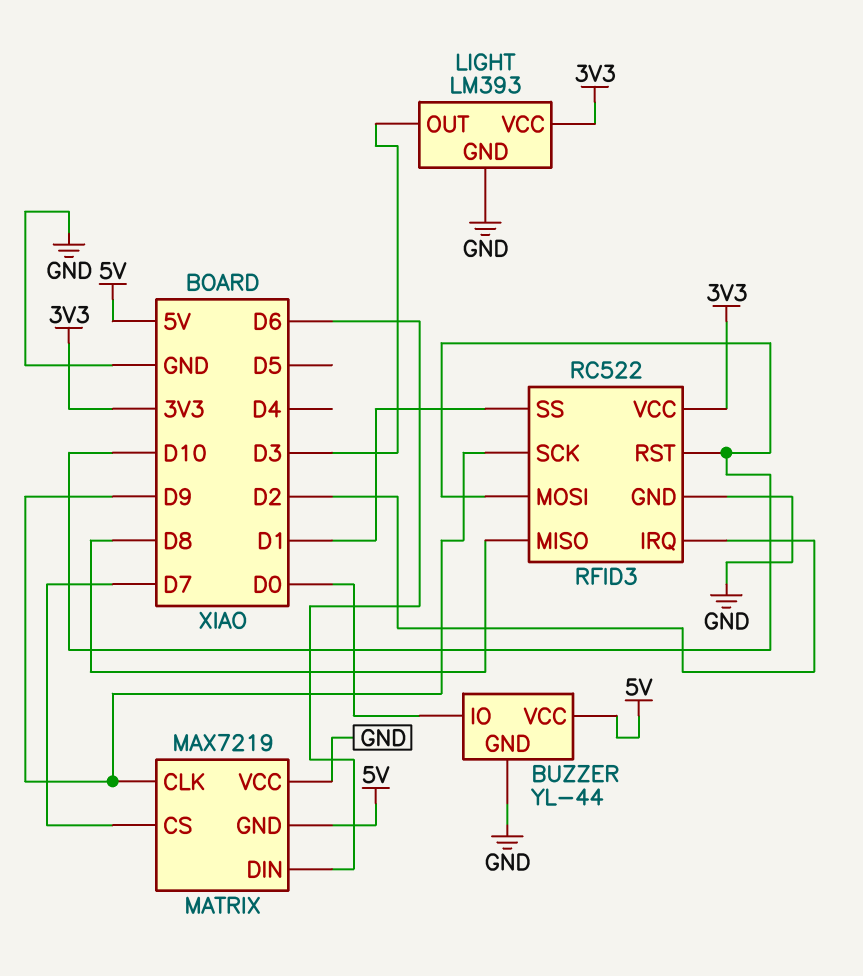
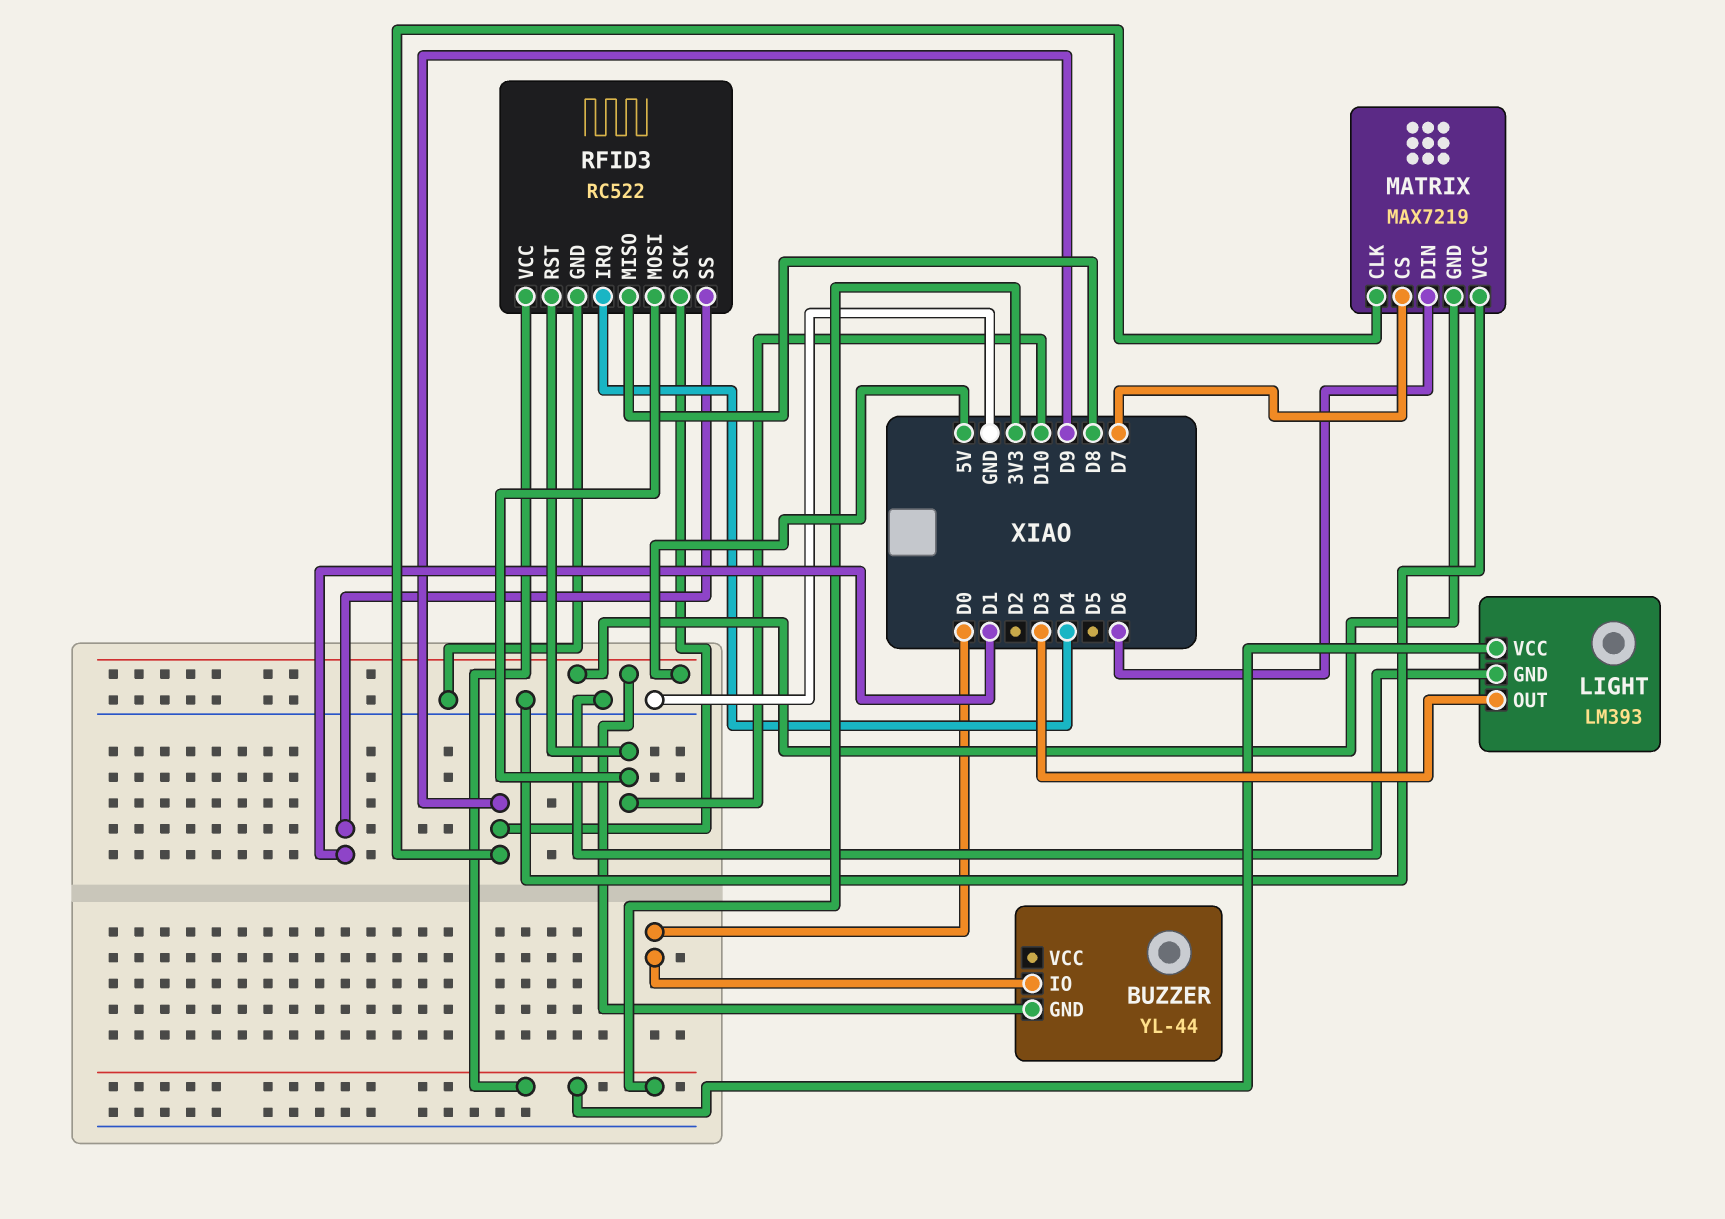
BUZZER pin GND: GND -> 5V
BUZZER pin VCC: 5V -> none
RFID3 pin IRQ: D2 -> D4

